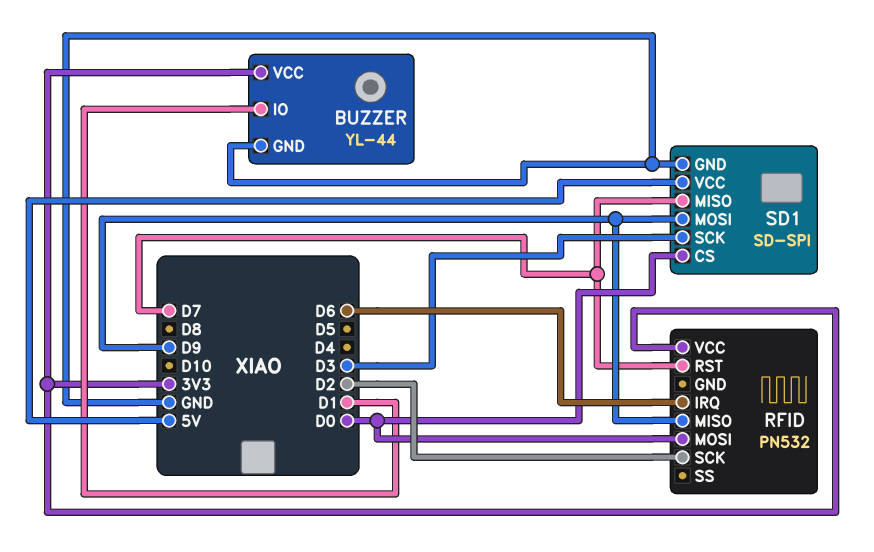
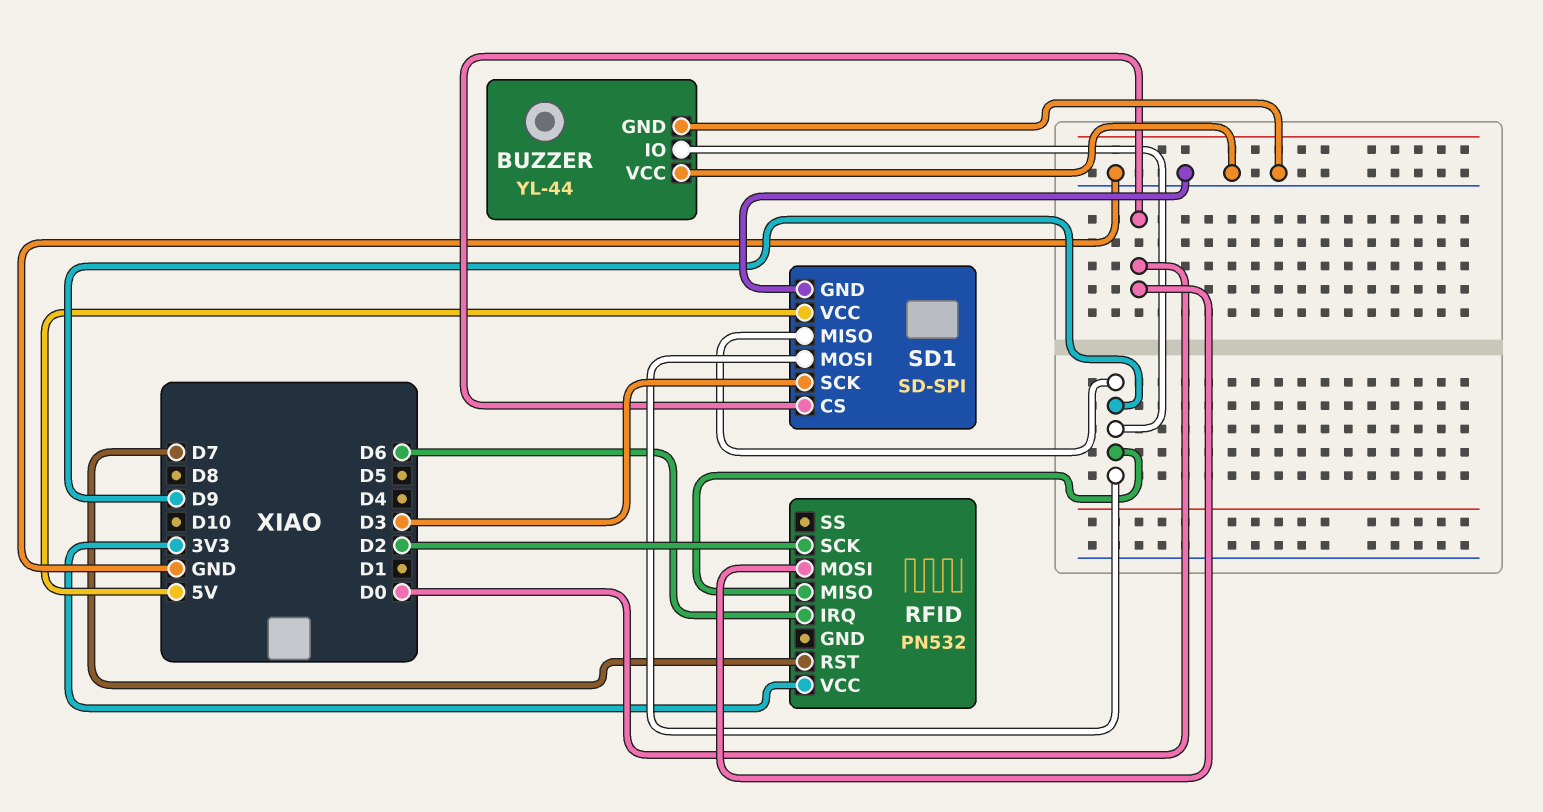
BUZZER pin IO: D1 -> D9
BUZZER pin VCC: 3V3 -> GND
SD1 pin MISO: D7 -> D9

